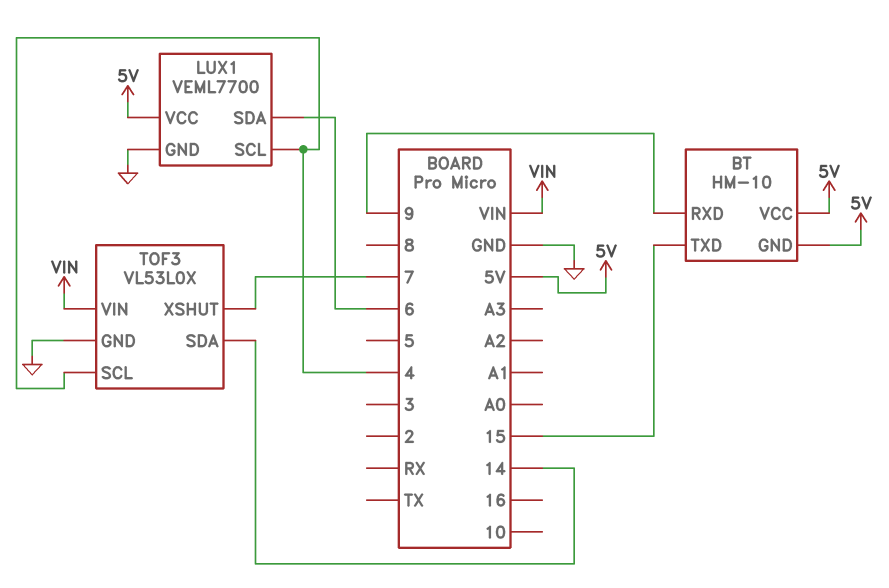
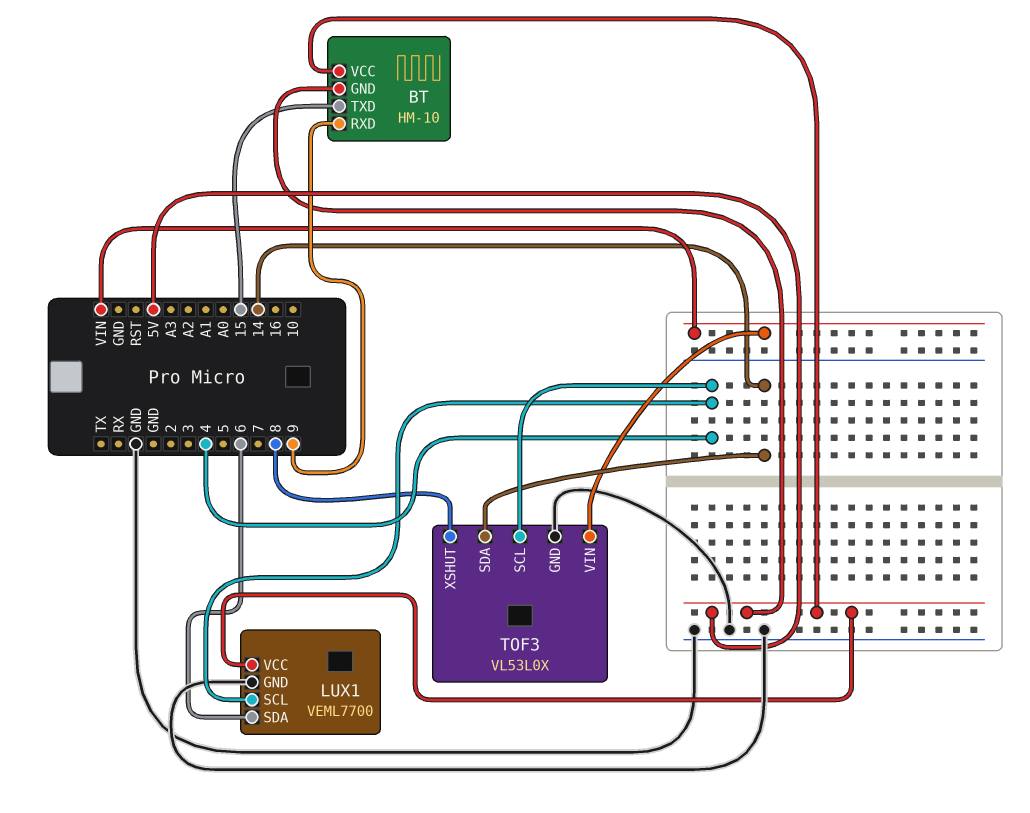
TOF3 pin XSHUT: 7 -> 8

